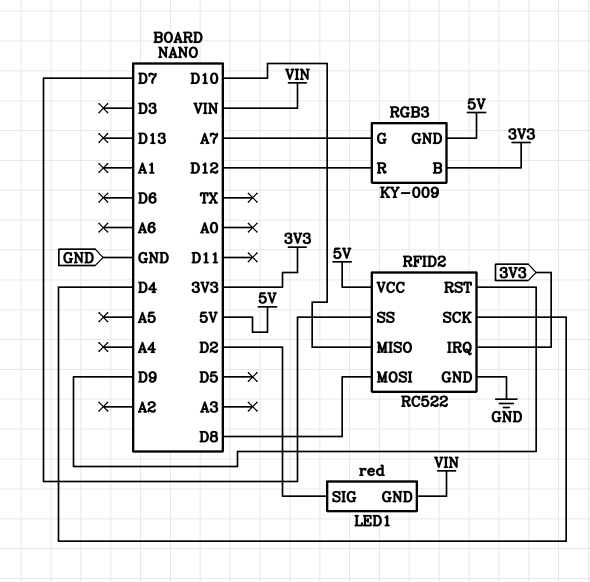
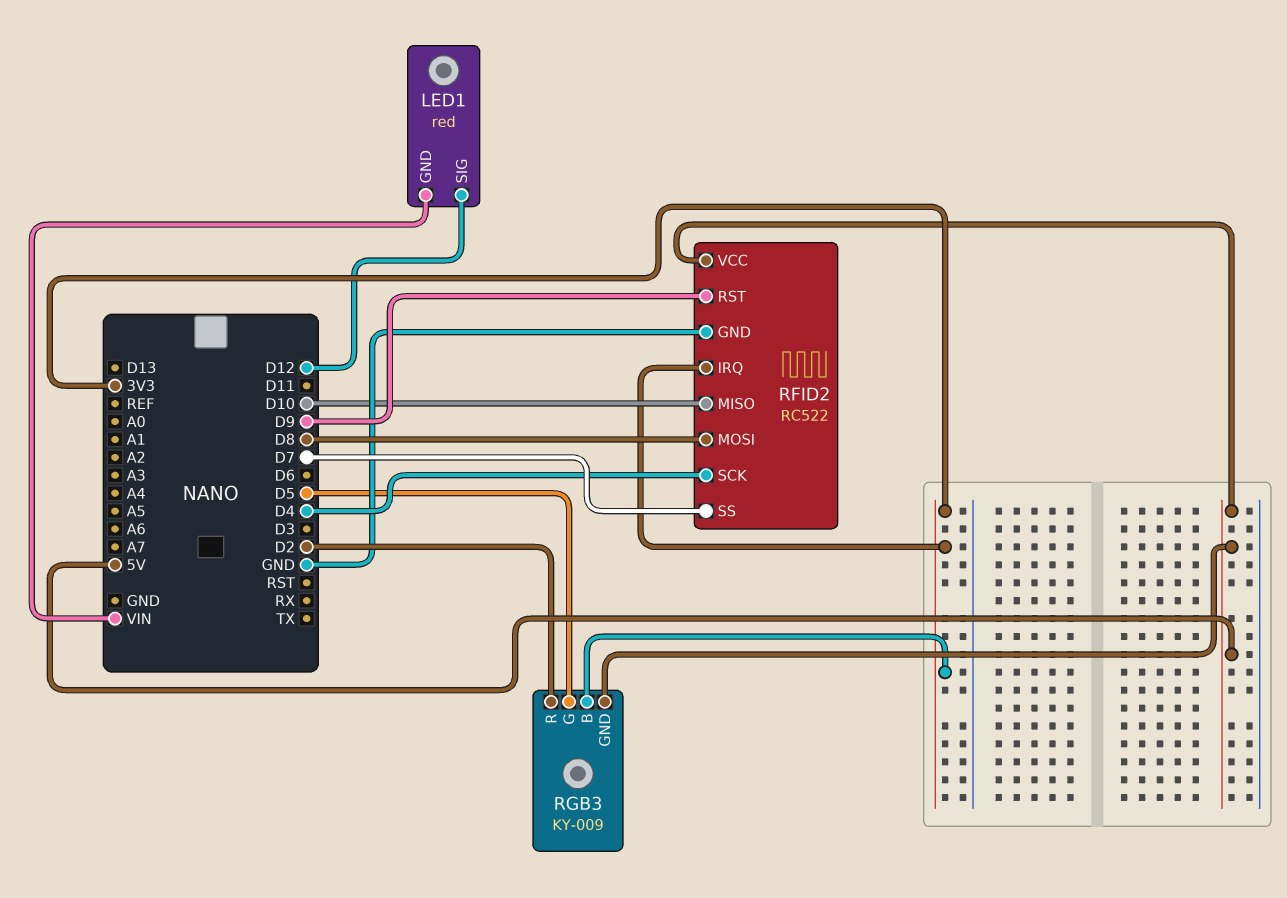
LED1 pin SIG: D2 -> D12
RGB3 pin G: A7 -> D5
RGB3 pin R: D12 -> D2

